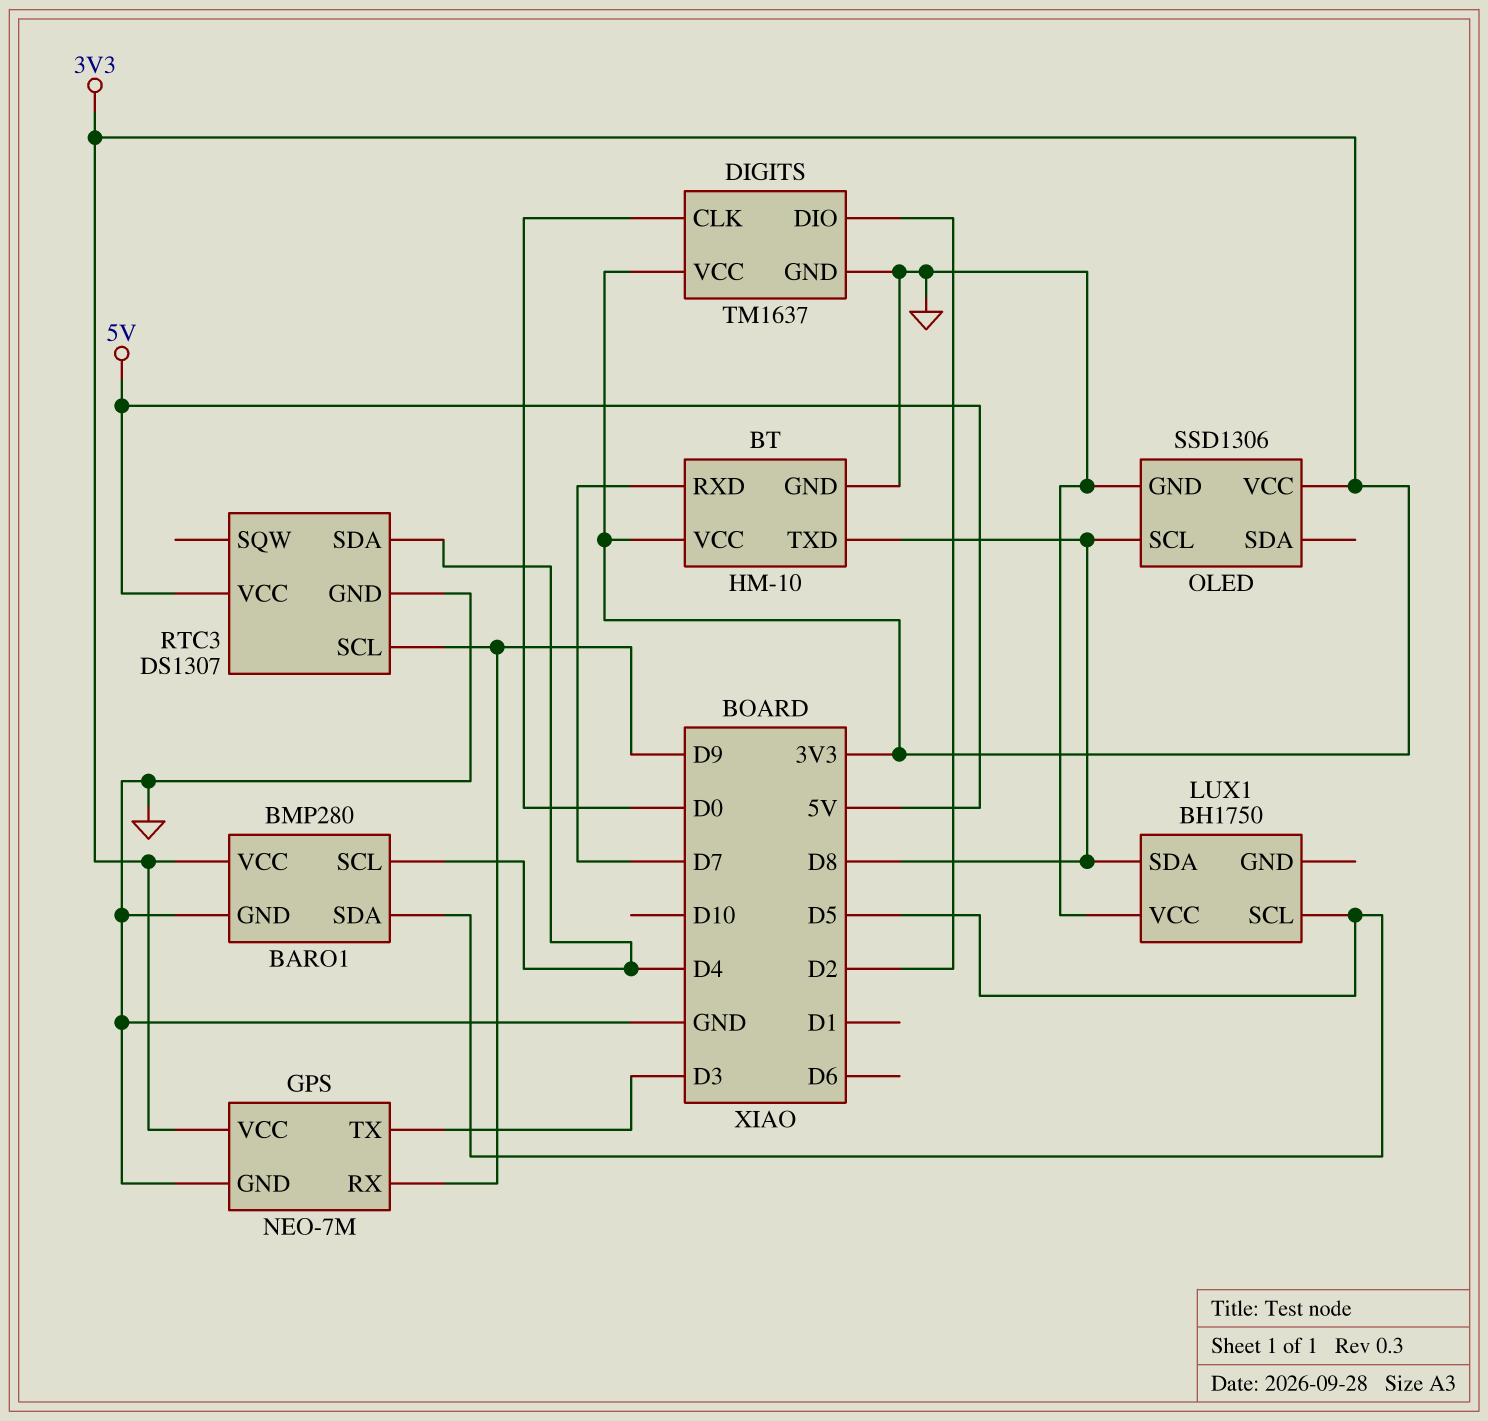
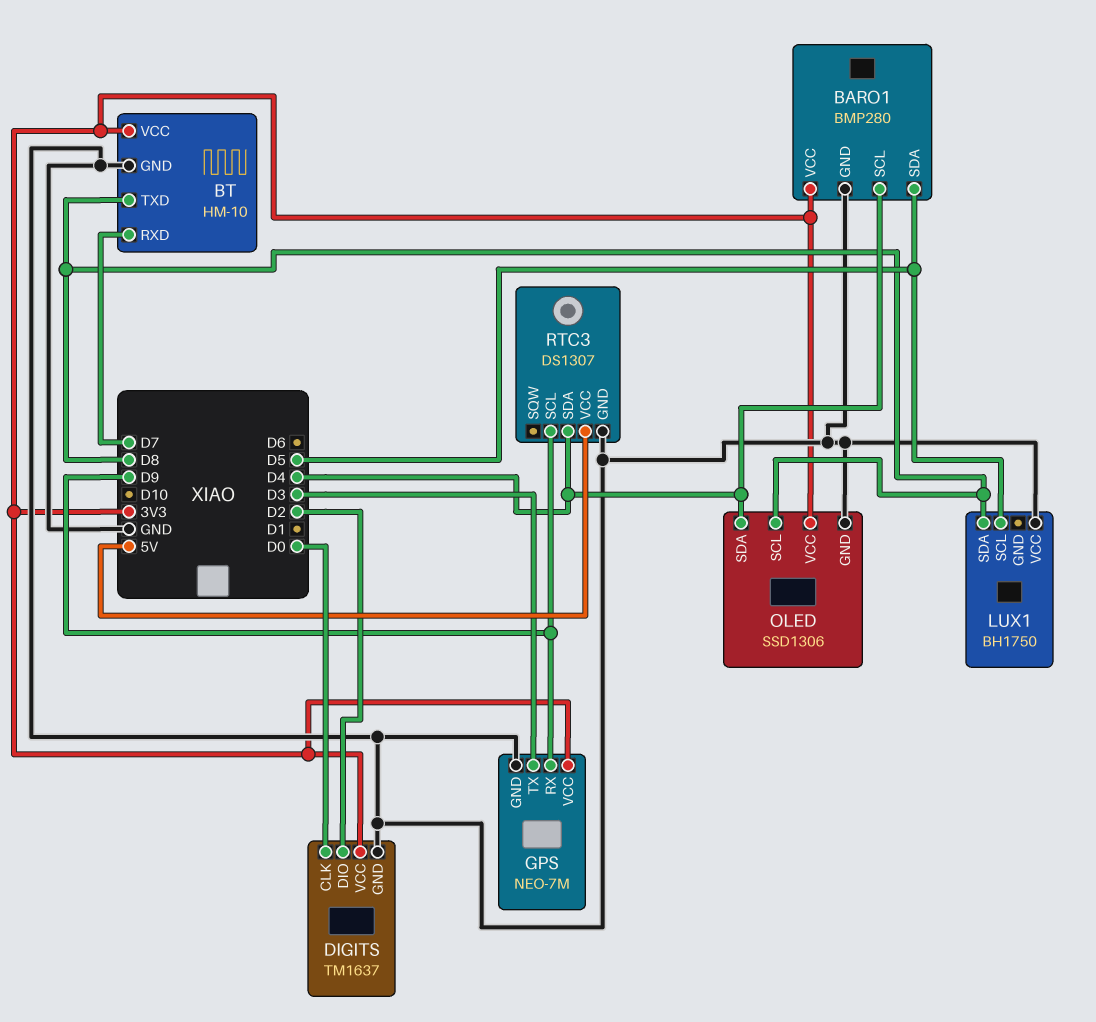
OLED pin SDA: none -> D4

